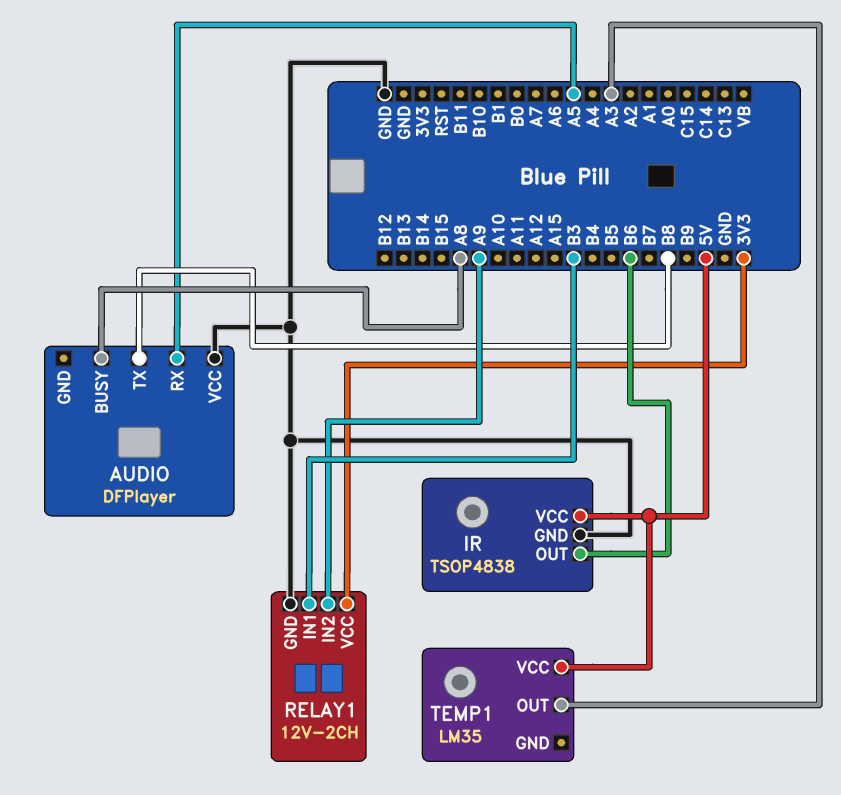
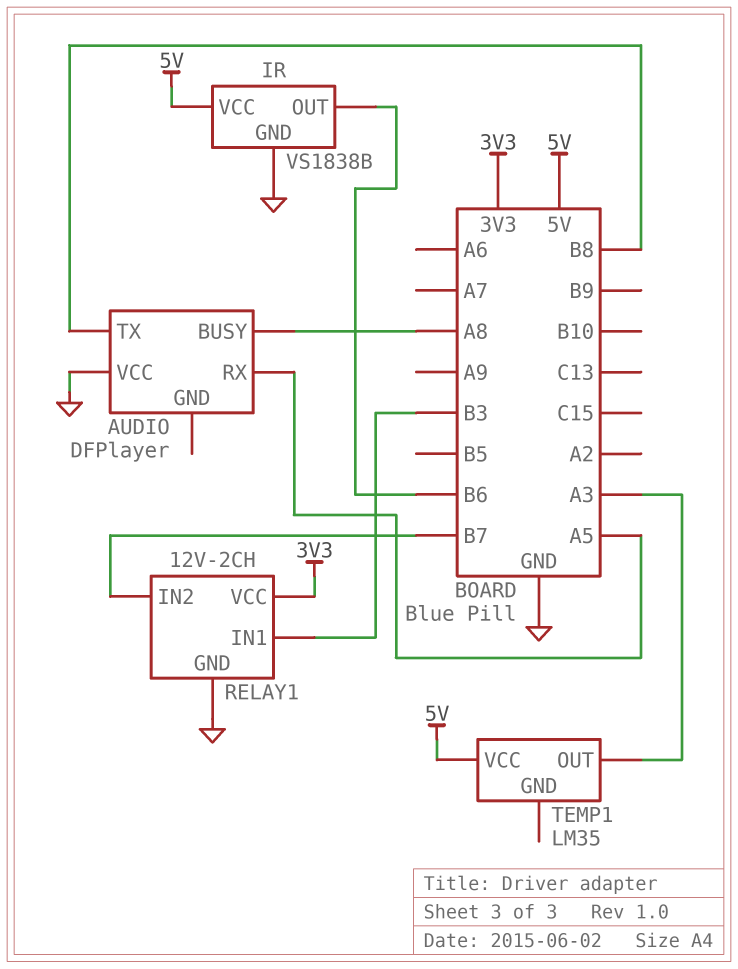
IR: TSOP4838 -> VS1838B
RELAY1 pin IN2: A9 -> B7

